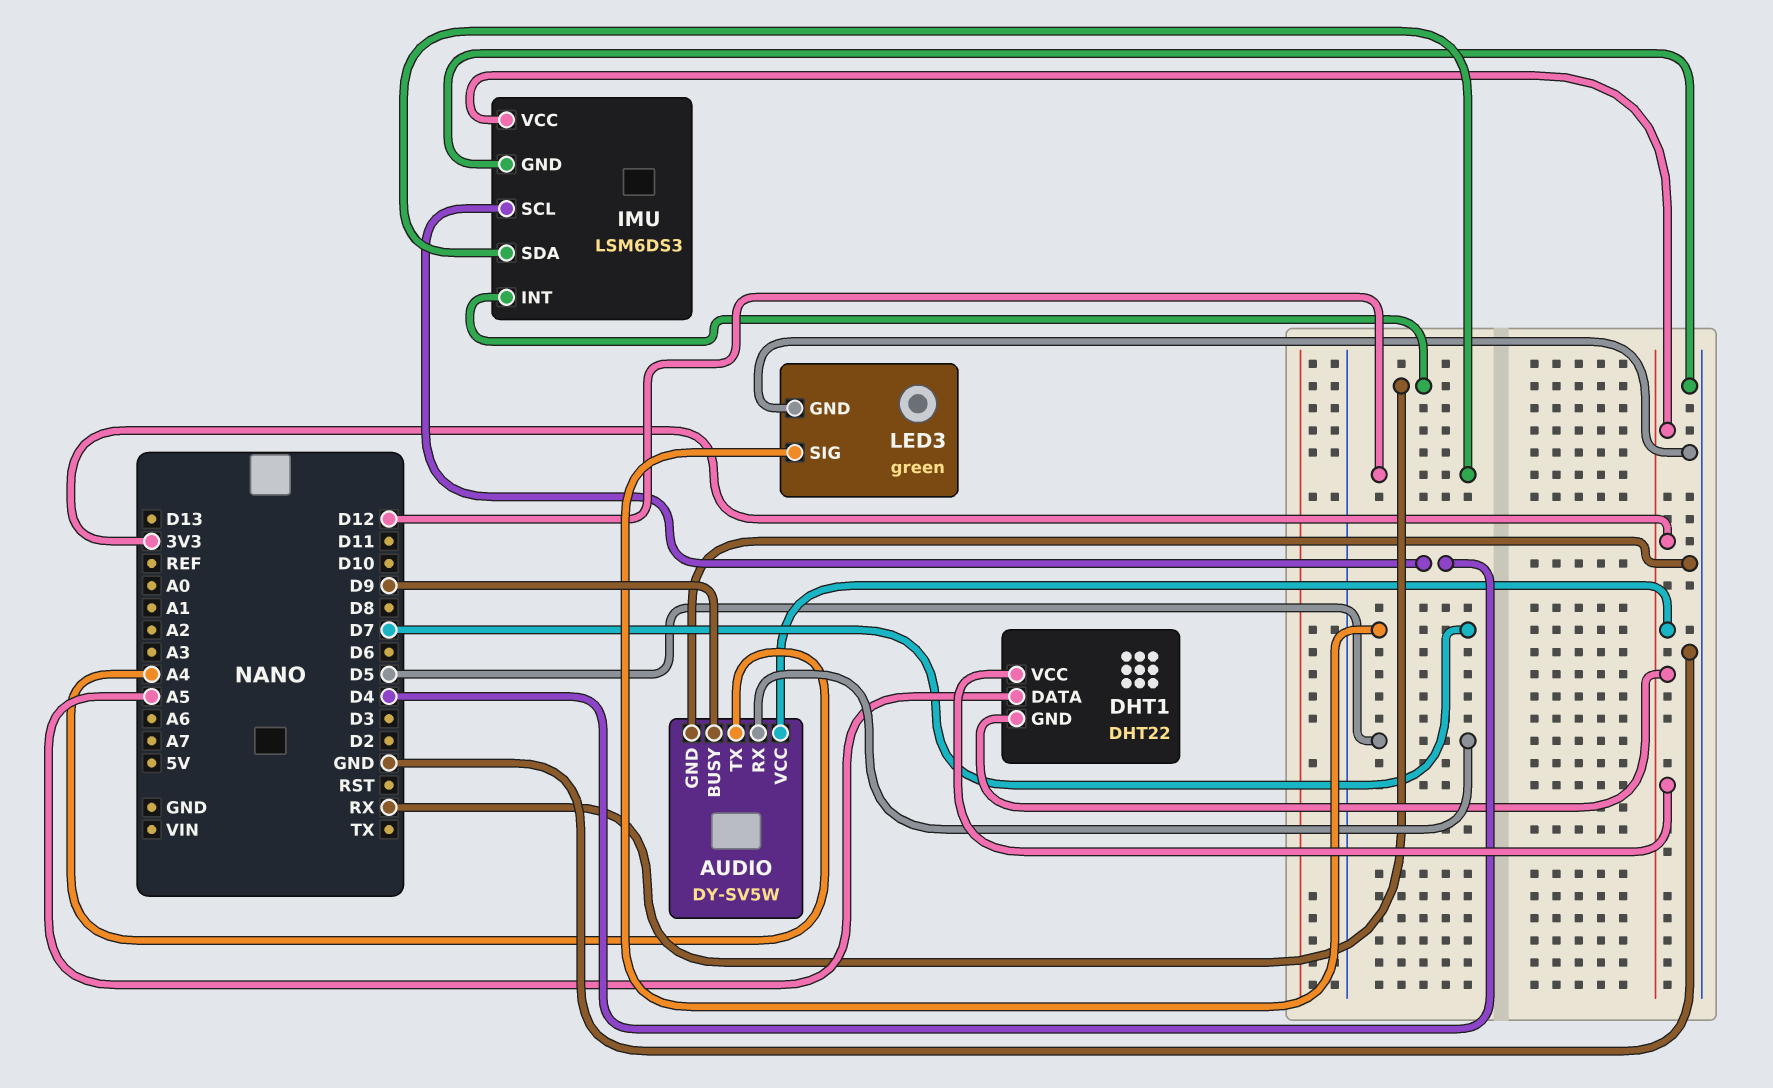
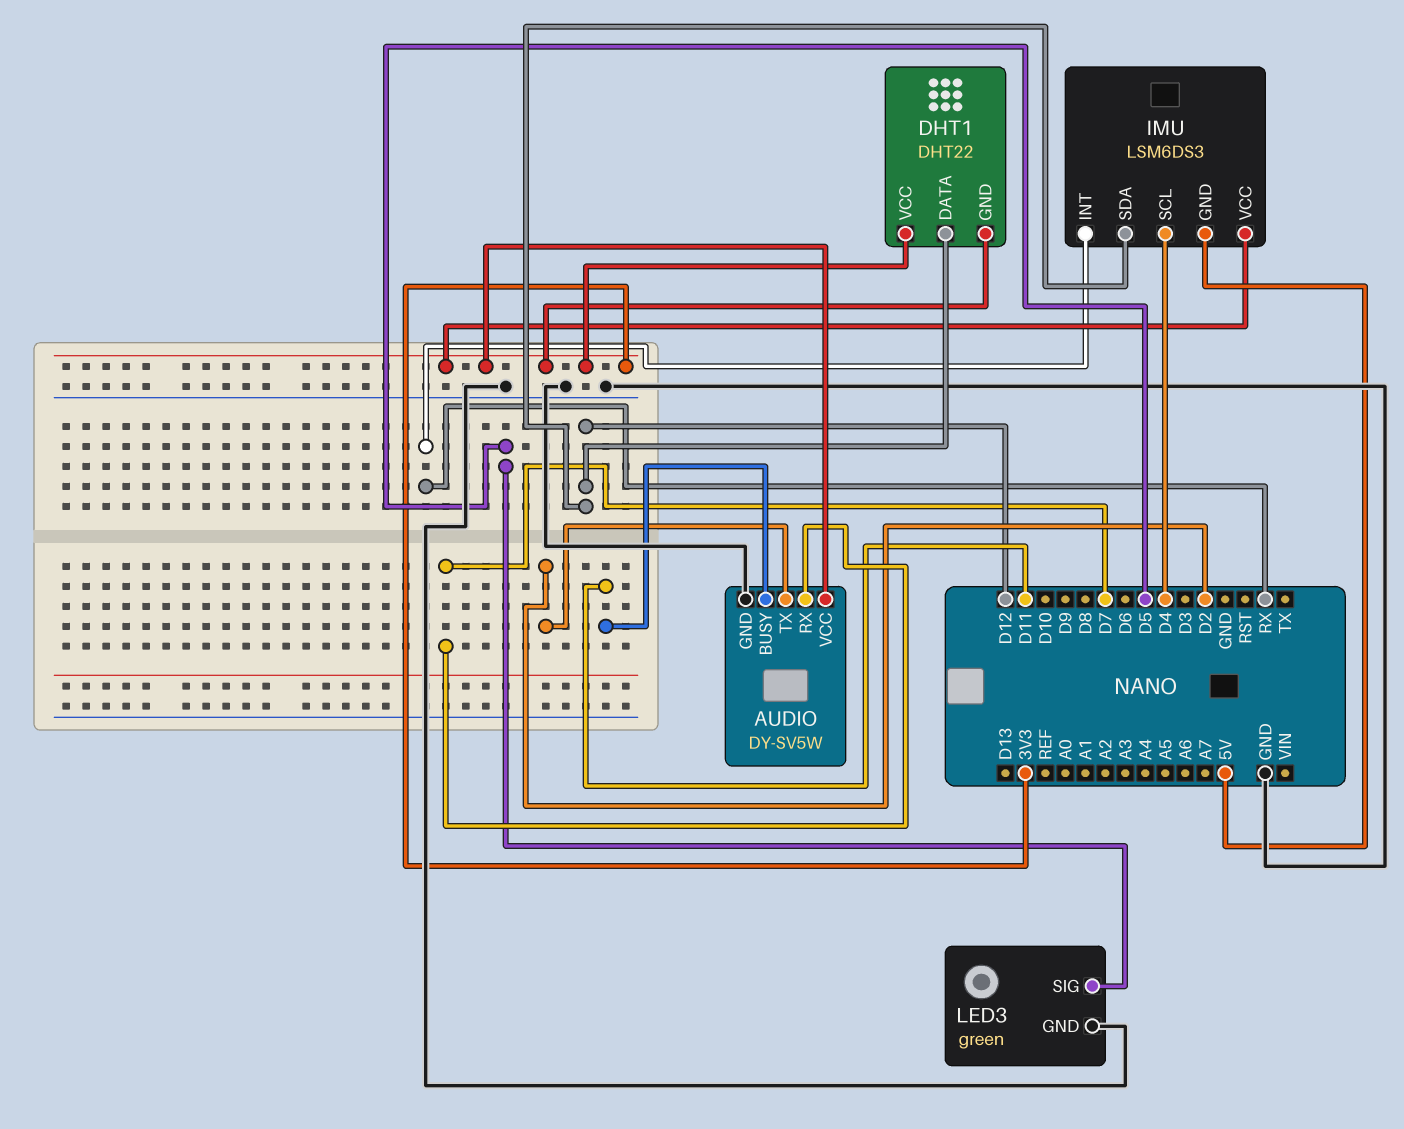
AUDIO pin BUSY: D9 -> D11
AUDIO pin RX: D5 -> D7
AUDIO pin TX: A4 -> D2
DHT1 pin DATA: A5 -> D12
IMU pin GND: GND -> 5V
LED3 pin SIG: D7 -> D5

